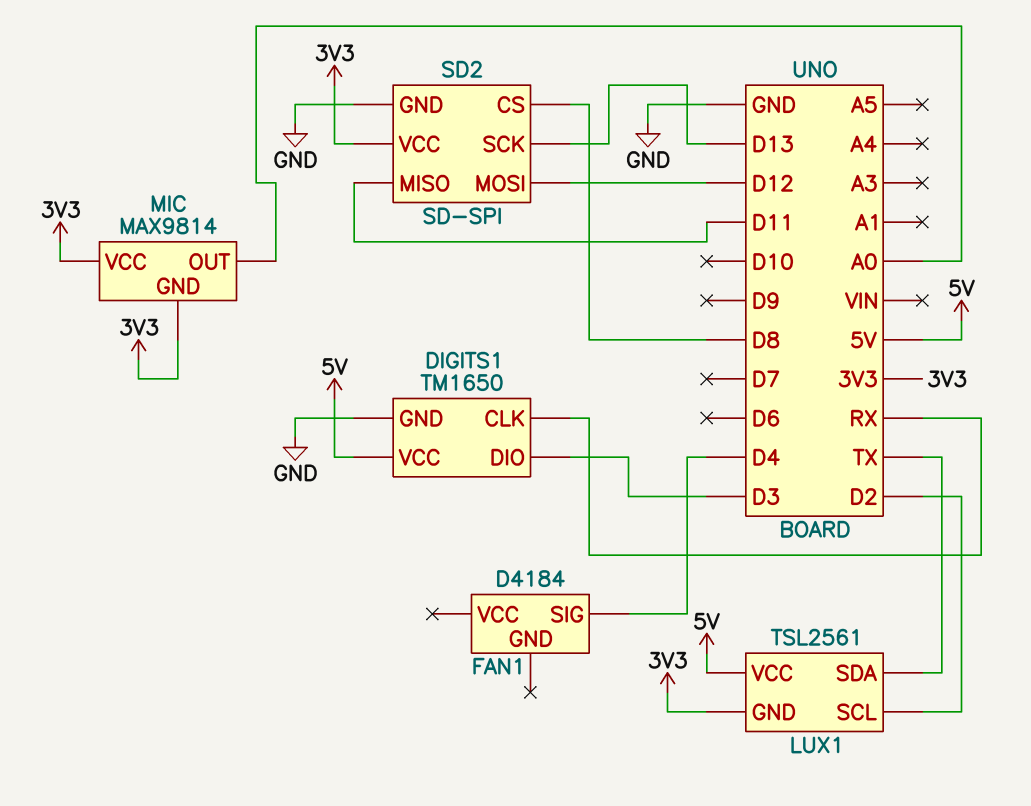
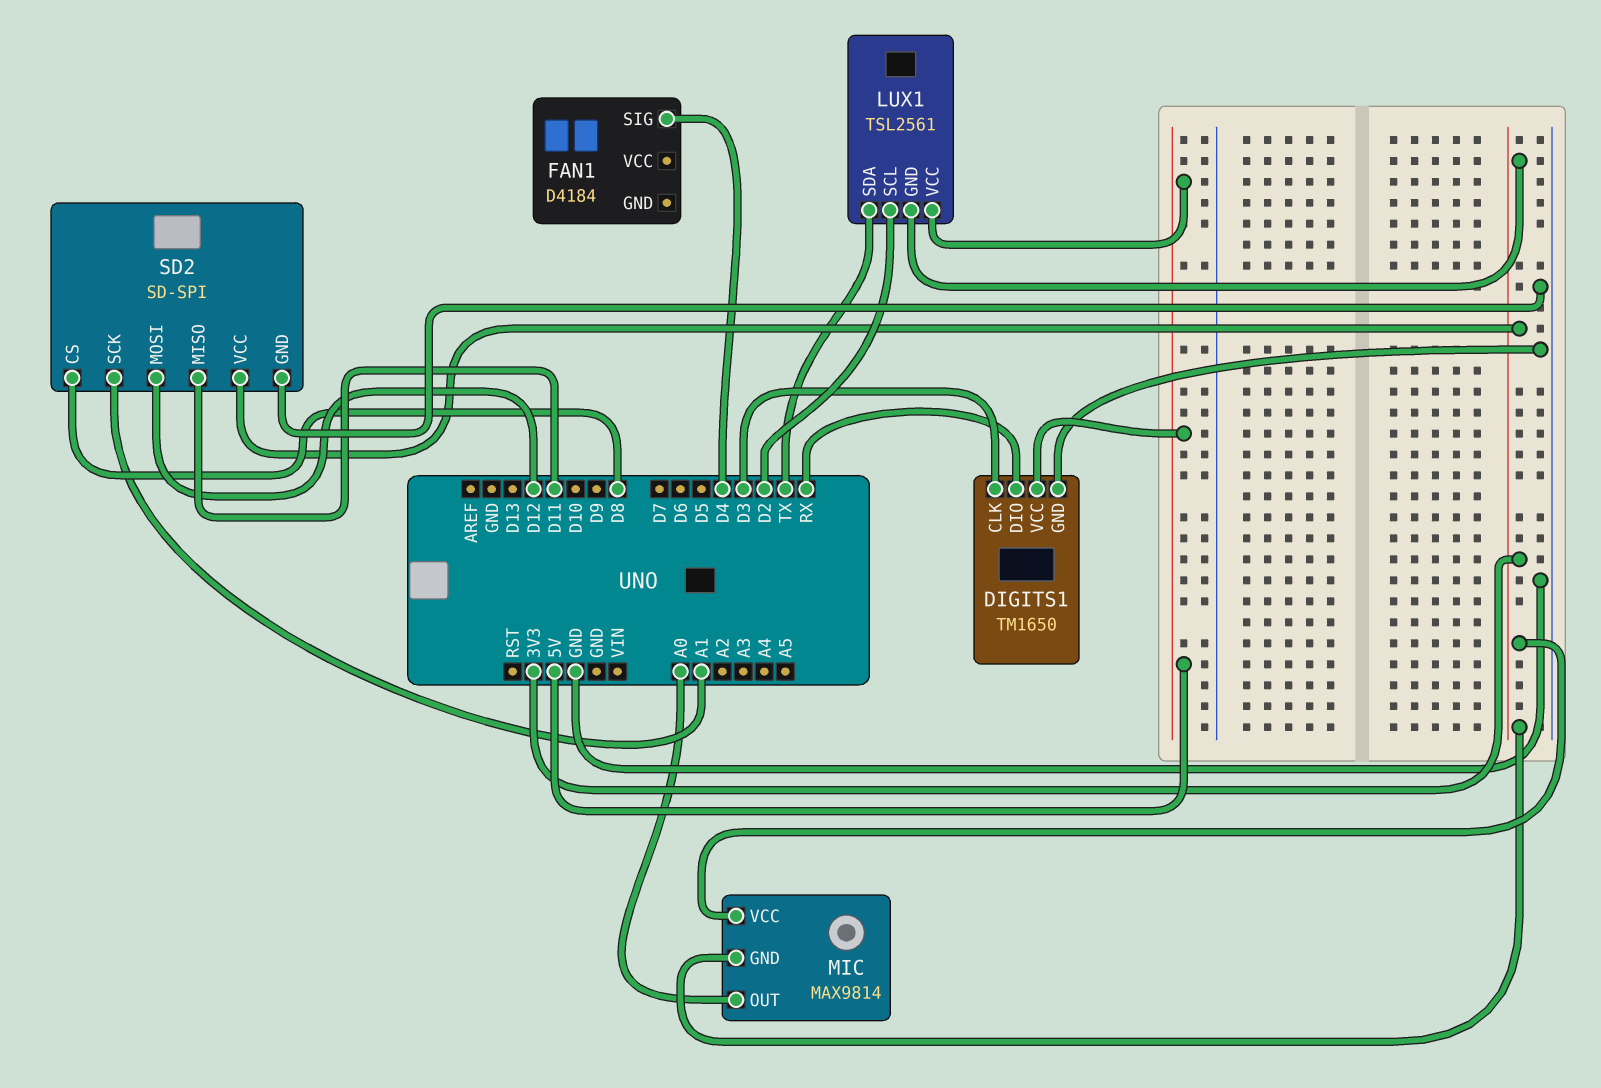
DIGITS1 pin CLK: RX -> D3
DIGITS1 pin DIO: D3 -> RX
SD2 pin SCK: D13 -> A1

